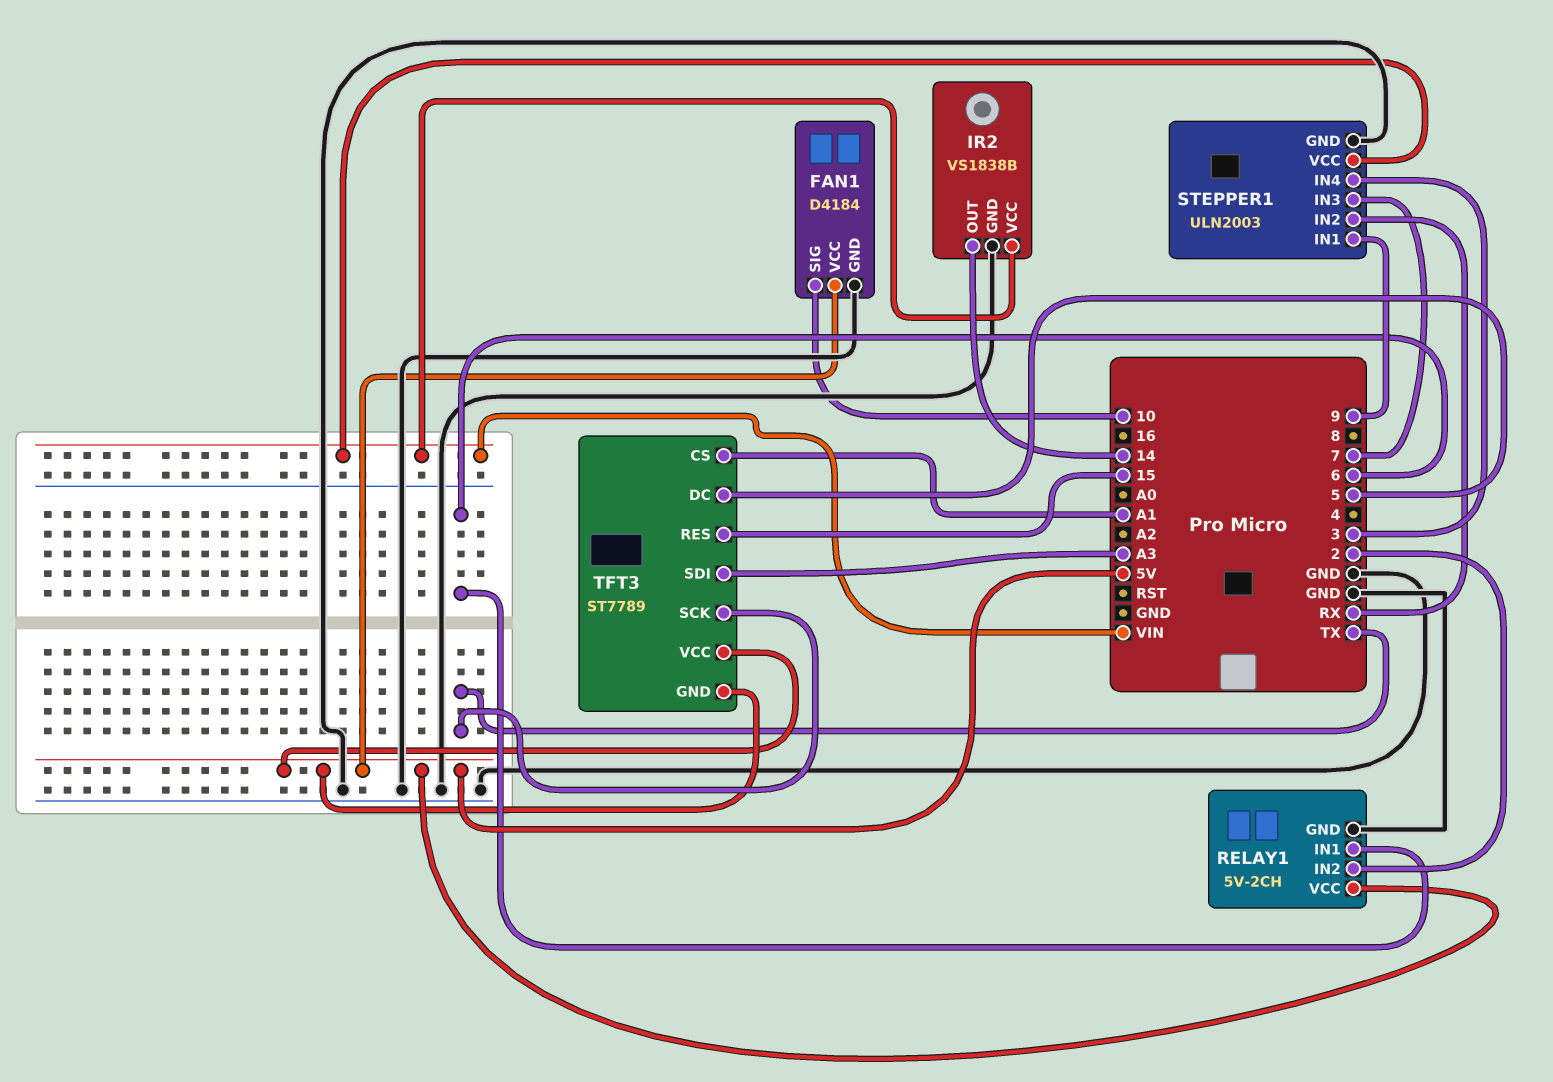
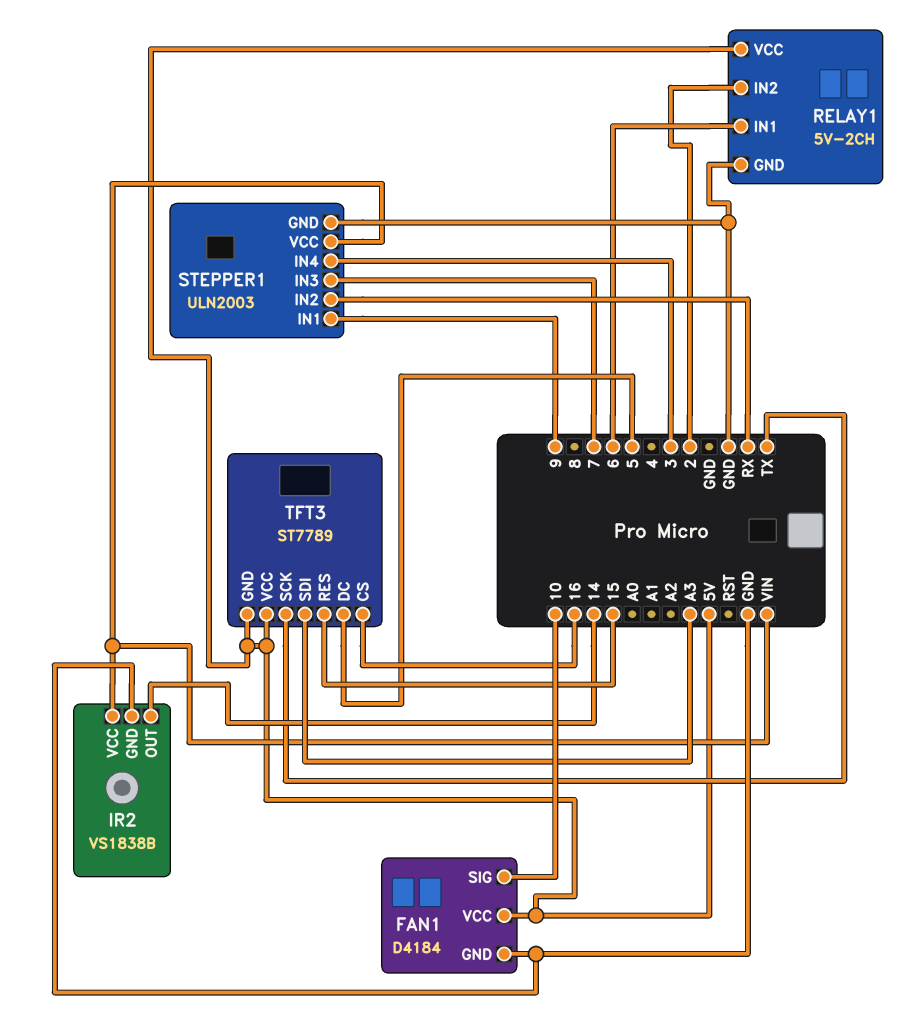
TFT3 pin CS: A1 -> 16

